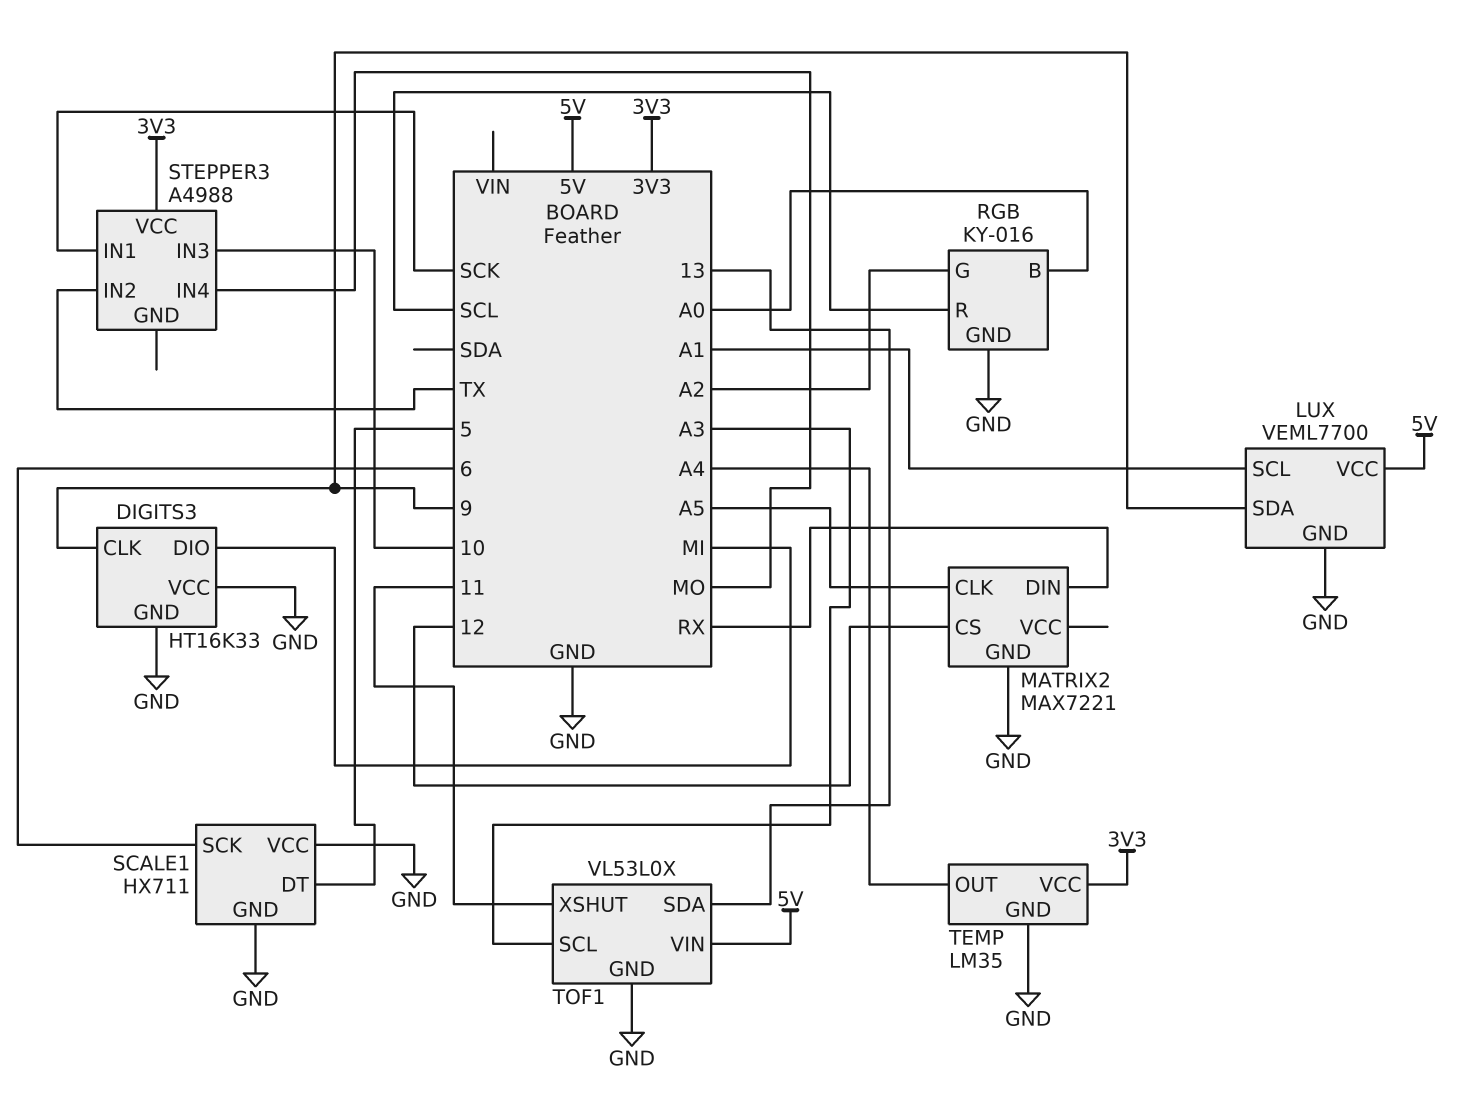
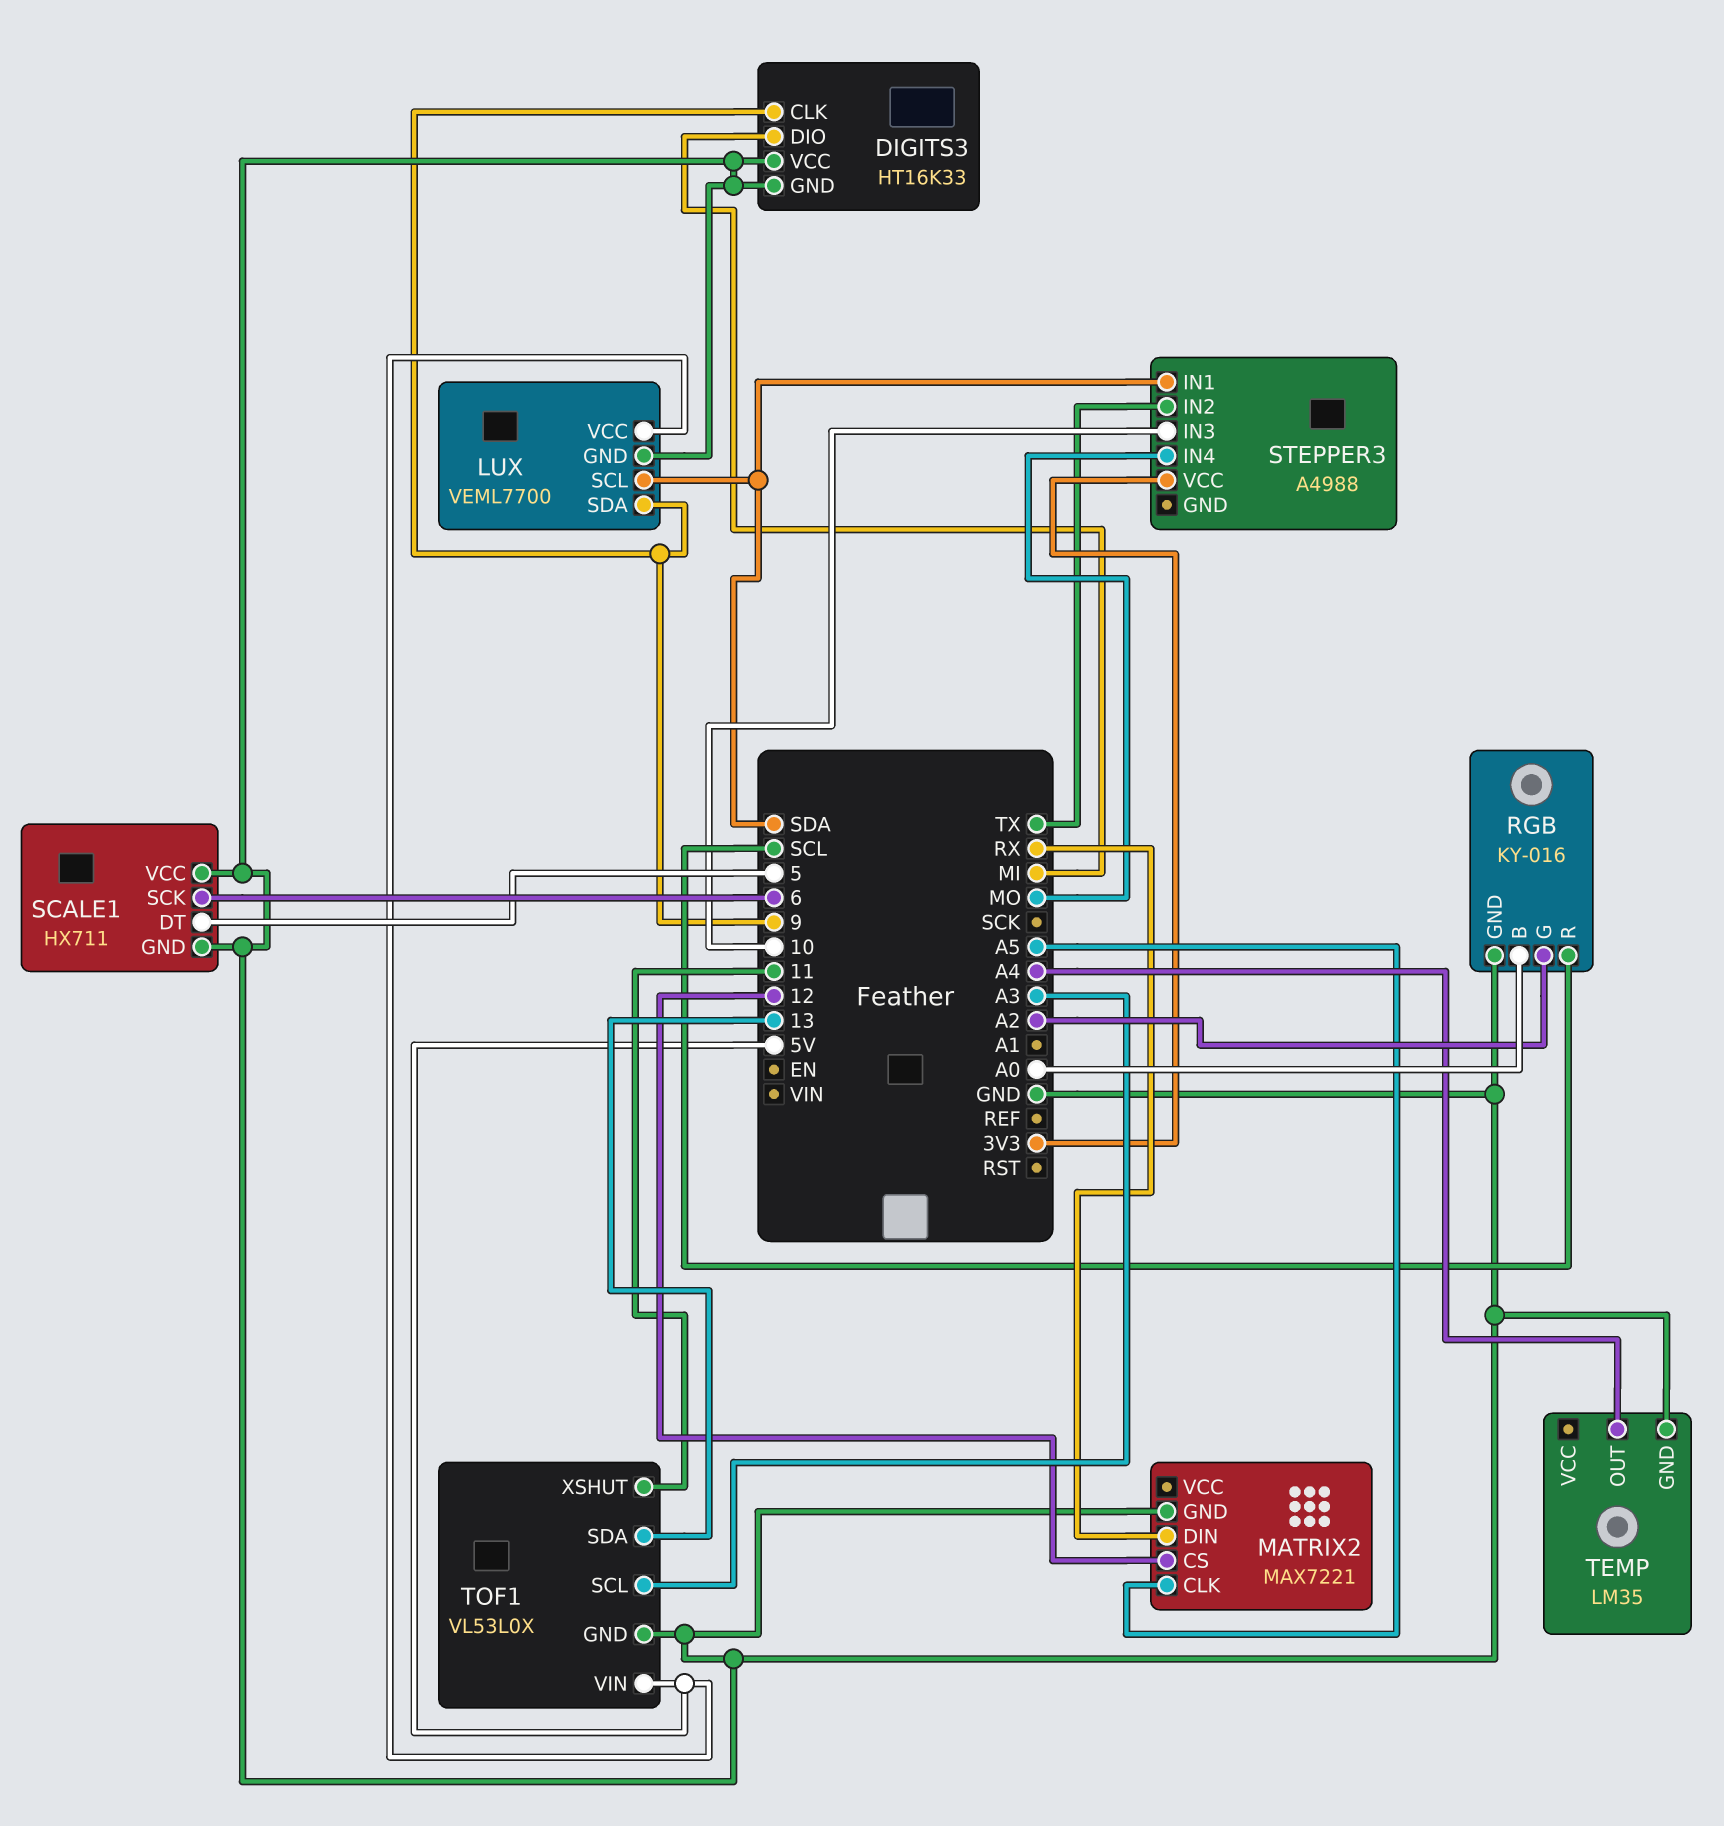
LUX pin SCL: A1 -> SDA
STEPPER3 pin IN1: SCK -> SDA
TEMP pin VCC: 3V3 -> none

